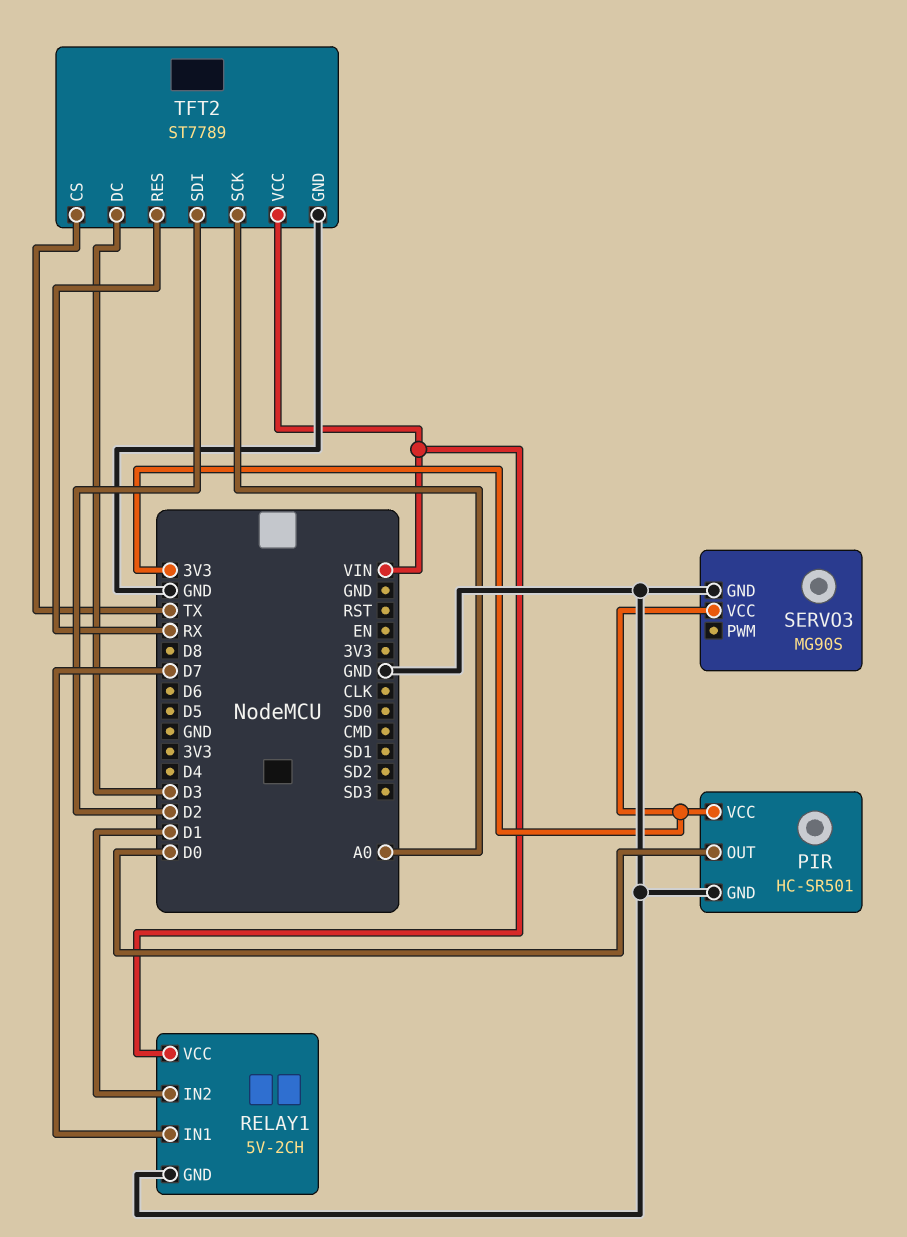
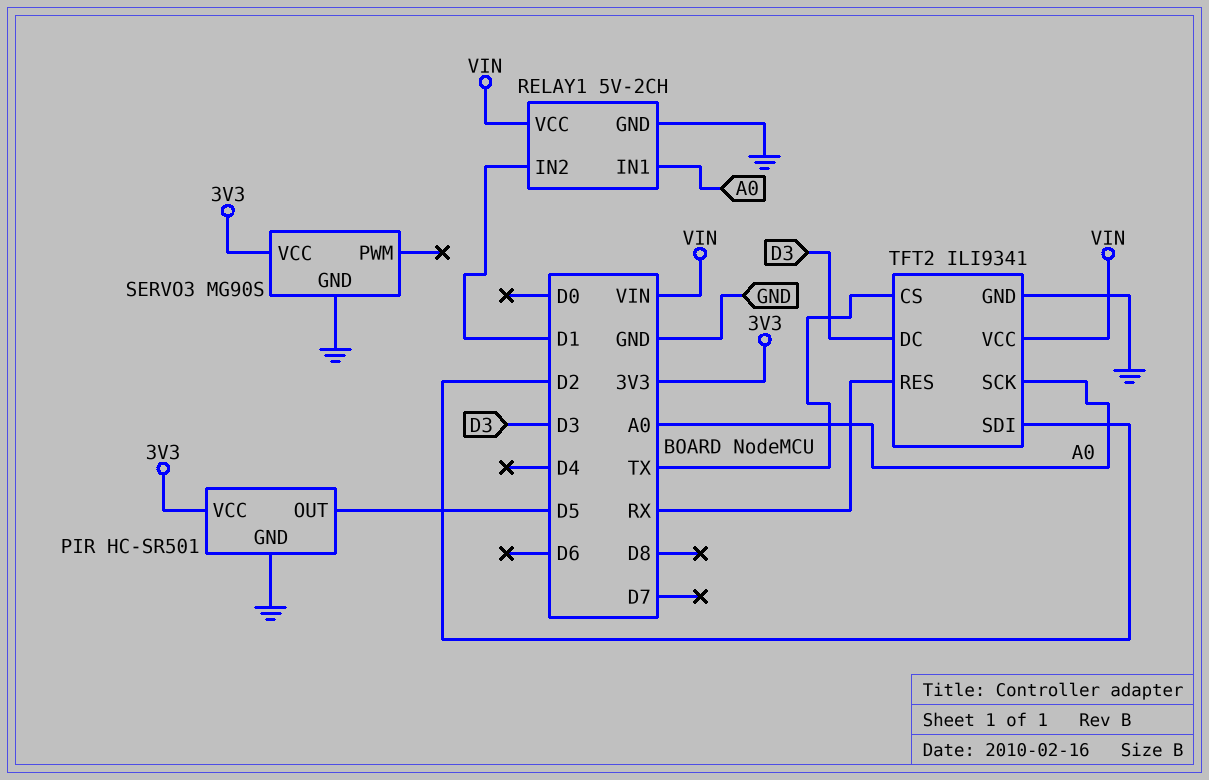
PIR pin OUT: D0 -> D5
RELAY1 pin IN1: D7 -> A0
TFT2: ST7789 -> ILI9341

